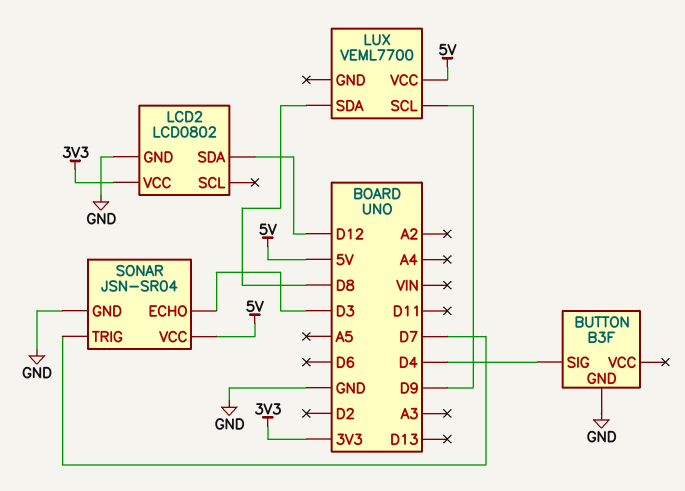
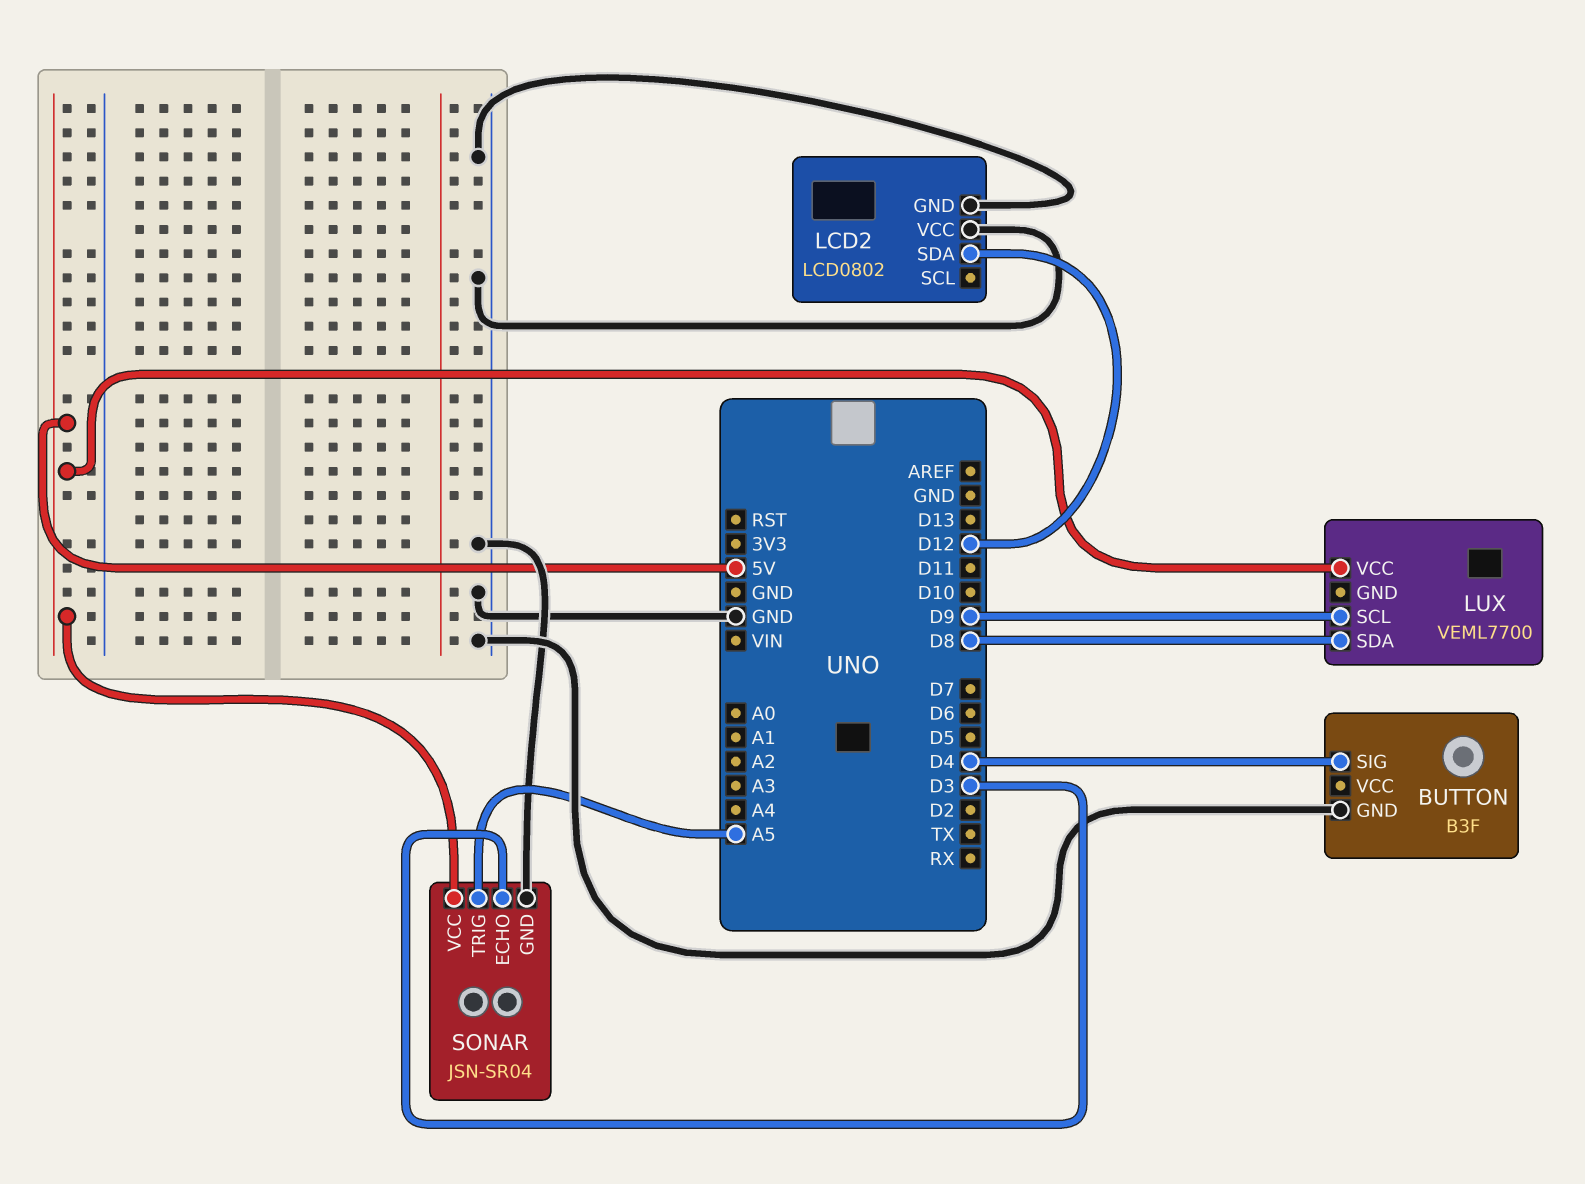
LCD2 pin VCC: 3V3 -> GND
SONAR pin TRIG: D7 -> A5

